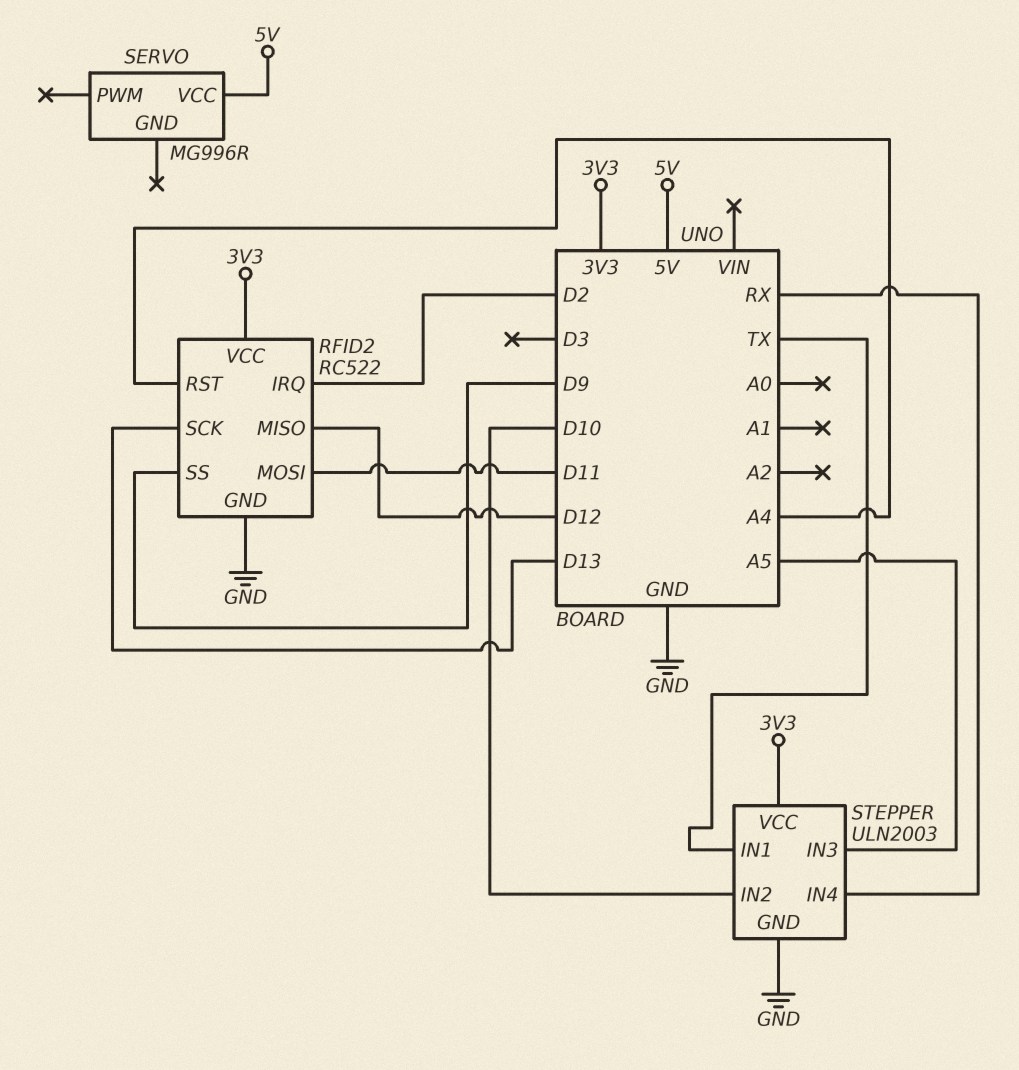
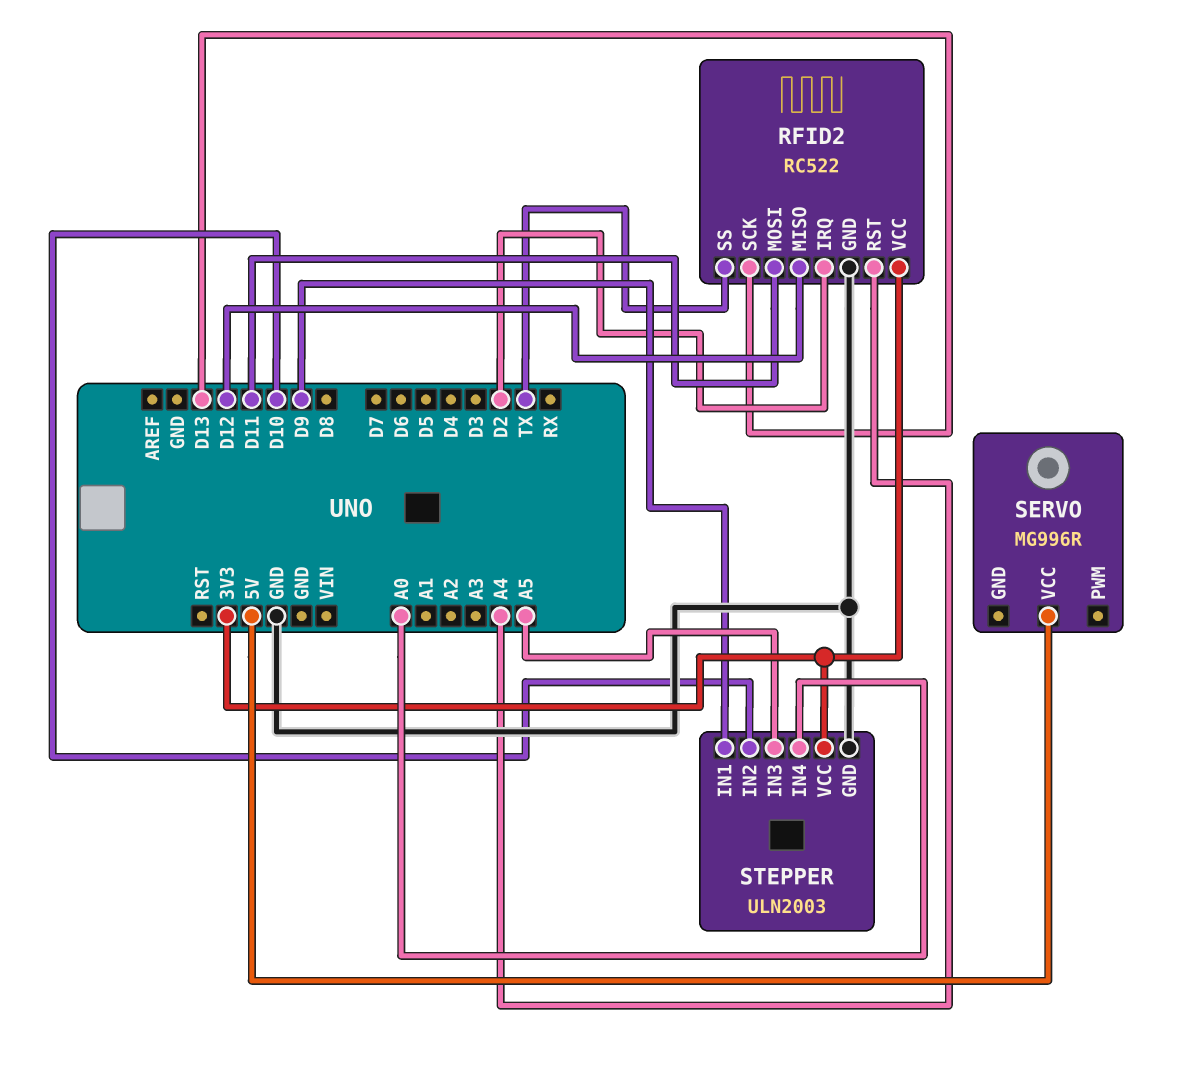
RFID2 pin SS: D9 -> TX
STEPPER pin IN1: TX -> D9
STEPPER pin IN4: RX -> A0

